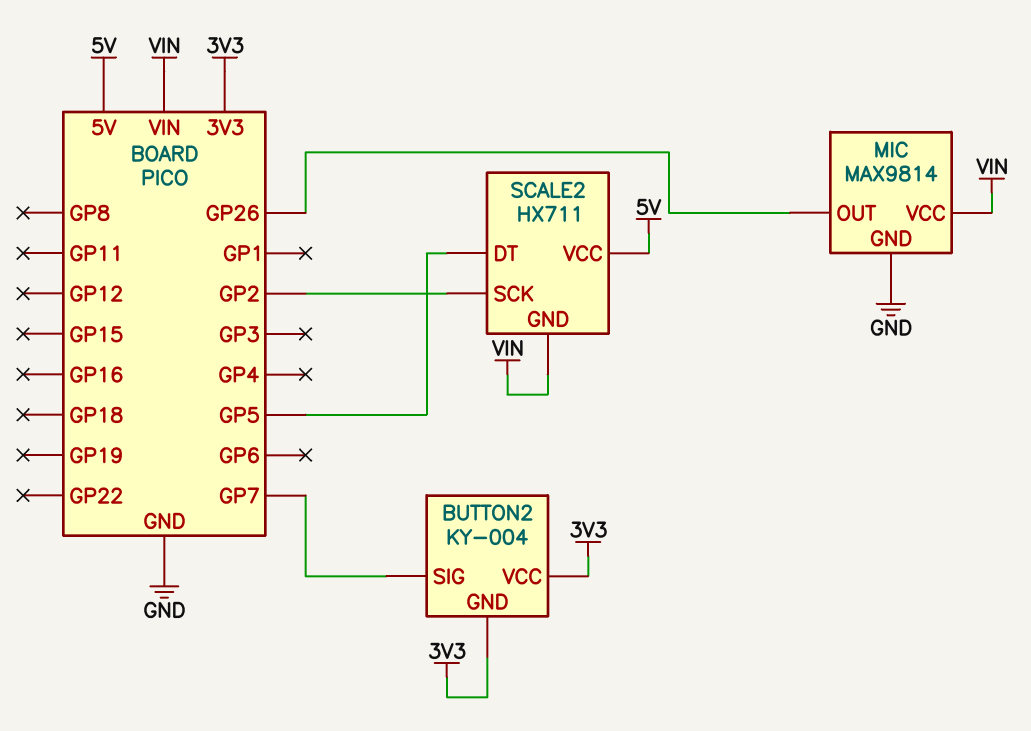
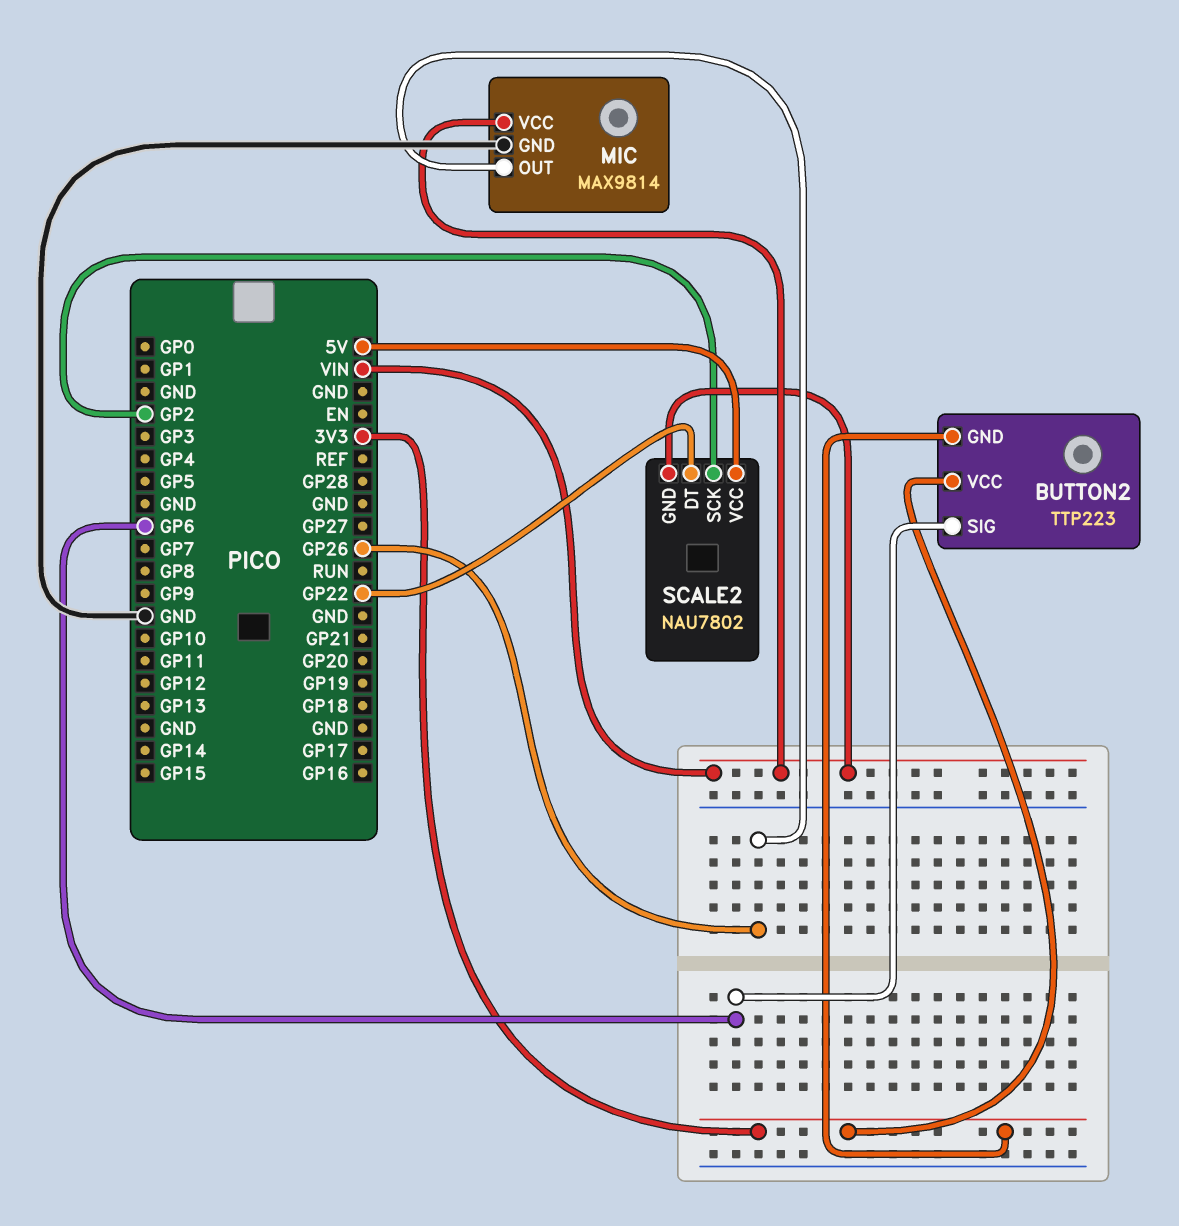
BUTTON2: KY-004 -> TTP223
BUTTON2 pin SIG: GP7 -> GP6
SCALE2: HX711 -> NAU7802
SCALE2 pin DT: GP5 -> GP22

